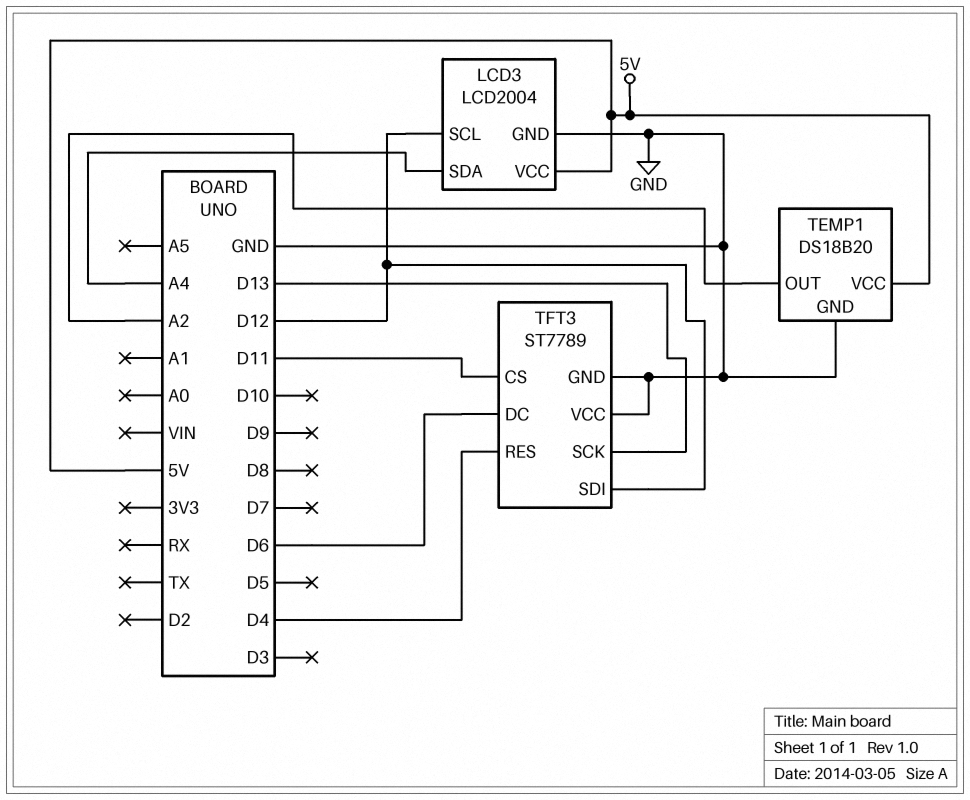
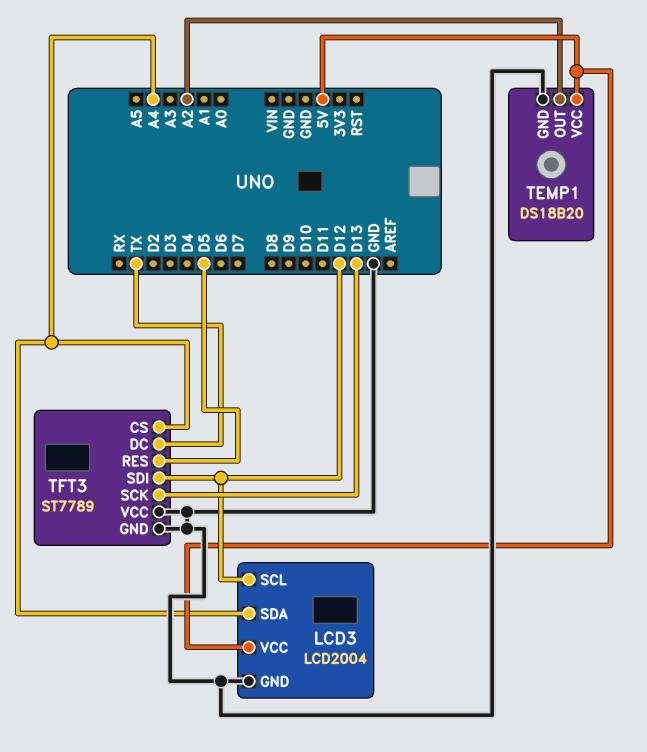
TFT3 pin CS: D11 -> A4
TFT3 pin DC: D6 -> TX
TFT3 pin RES: D4 -> D5

